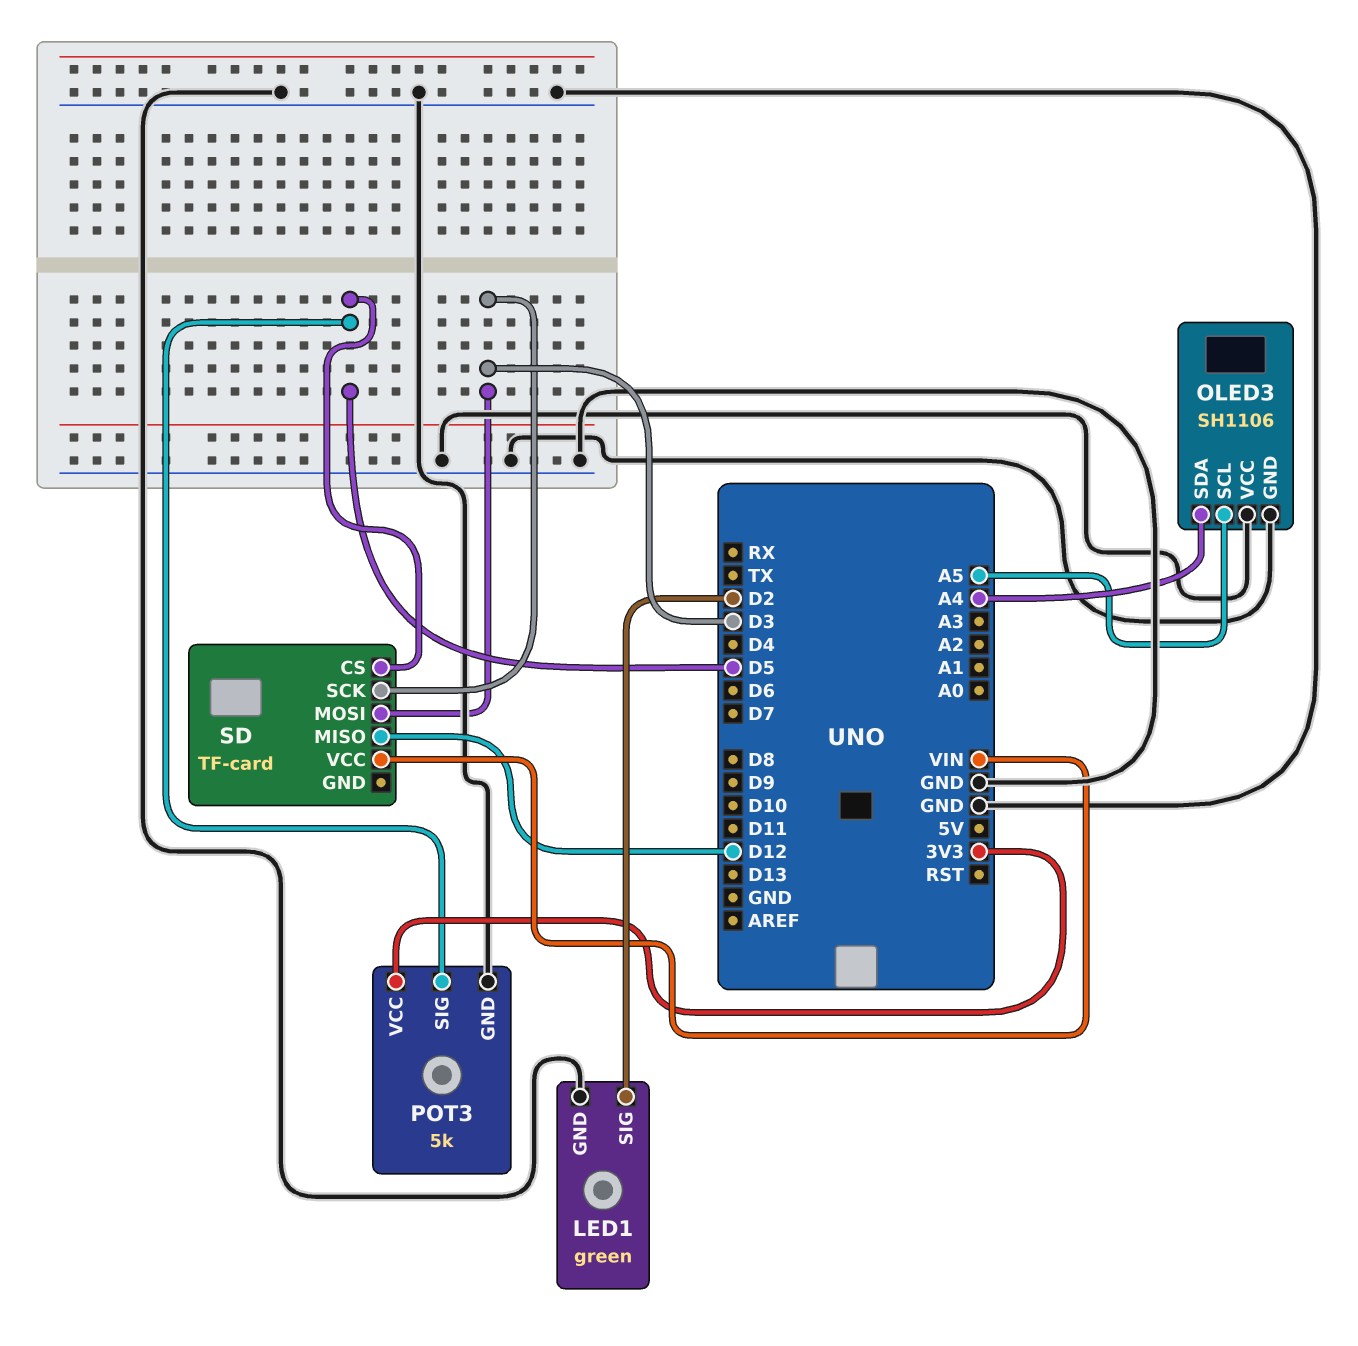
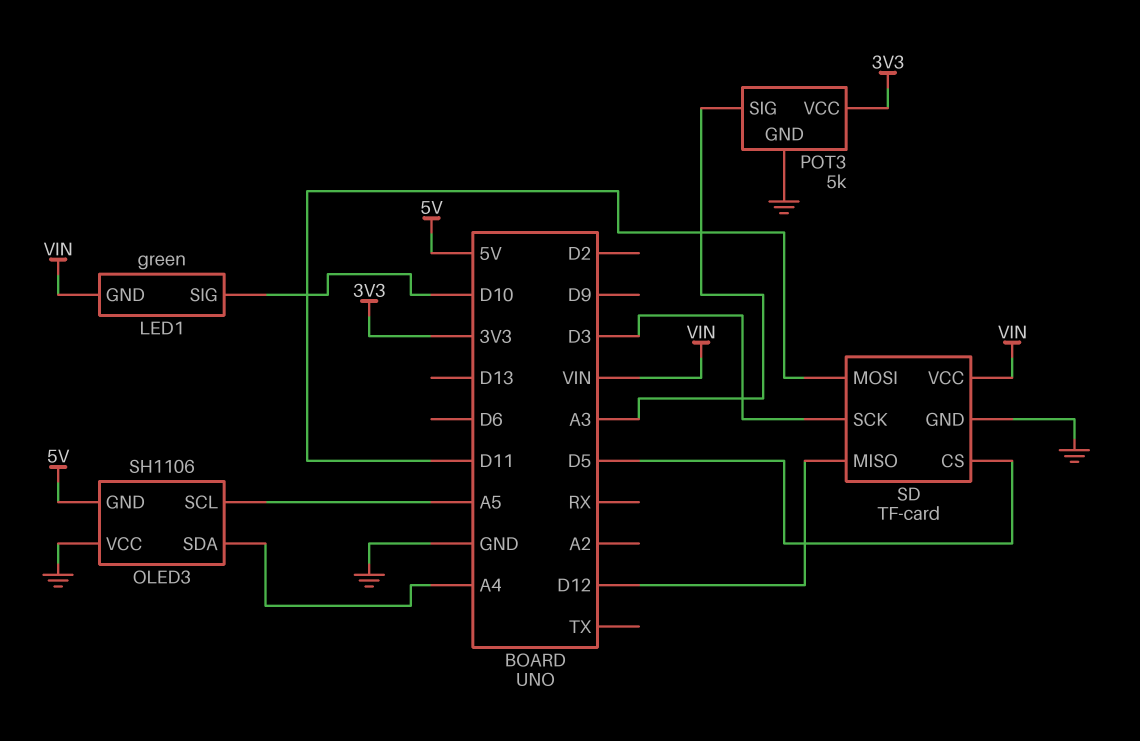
LED1 pin GND: GND -> VIN
LED1 pin SIG: D2 -> D10
OLED3 pin GND: GND -> 5V
POT3 pin SIG: D5 -> A3
SD pin GND: none -> GND
SD pin MOSI: D3 -> D11

